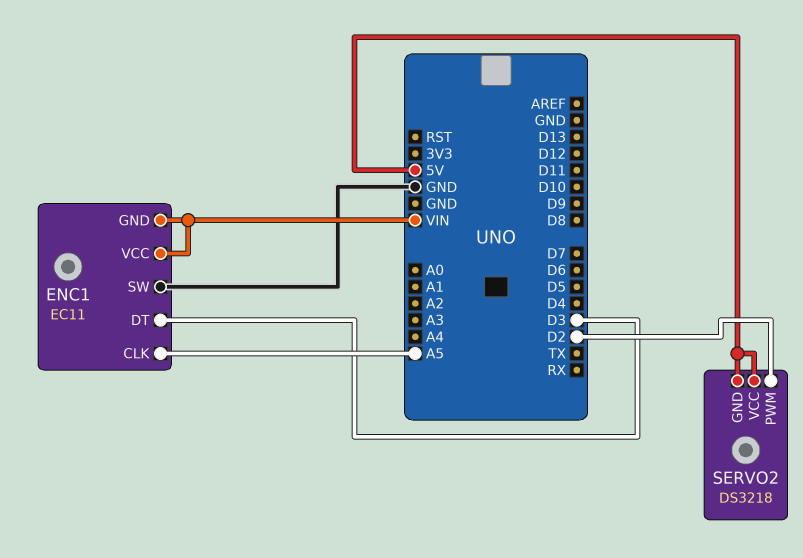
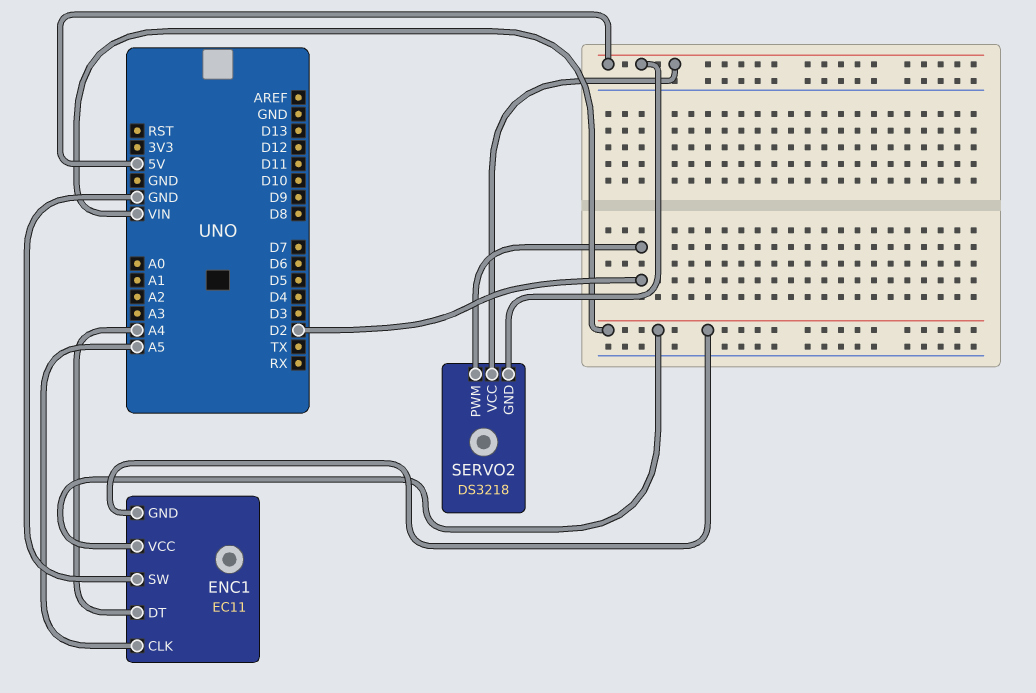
ENC1 pin DT: D3 -> A4

